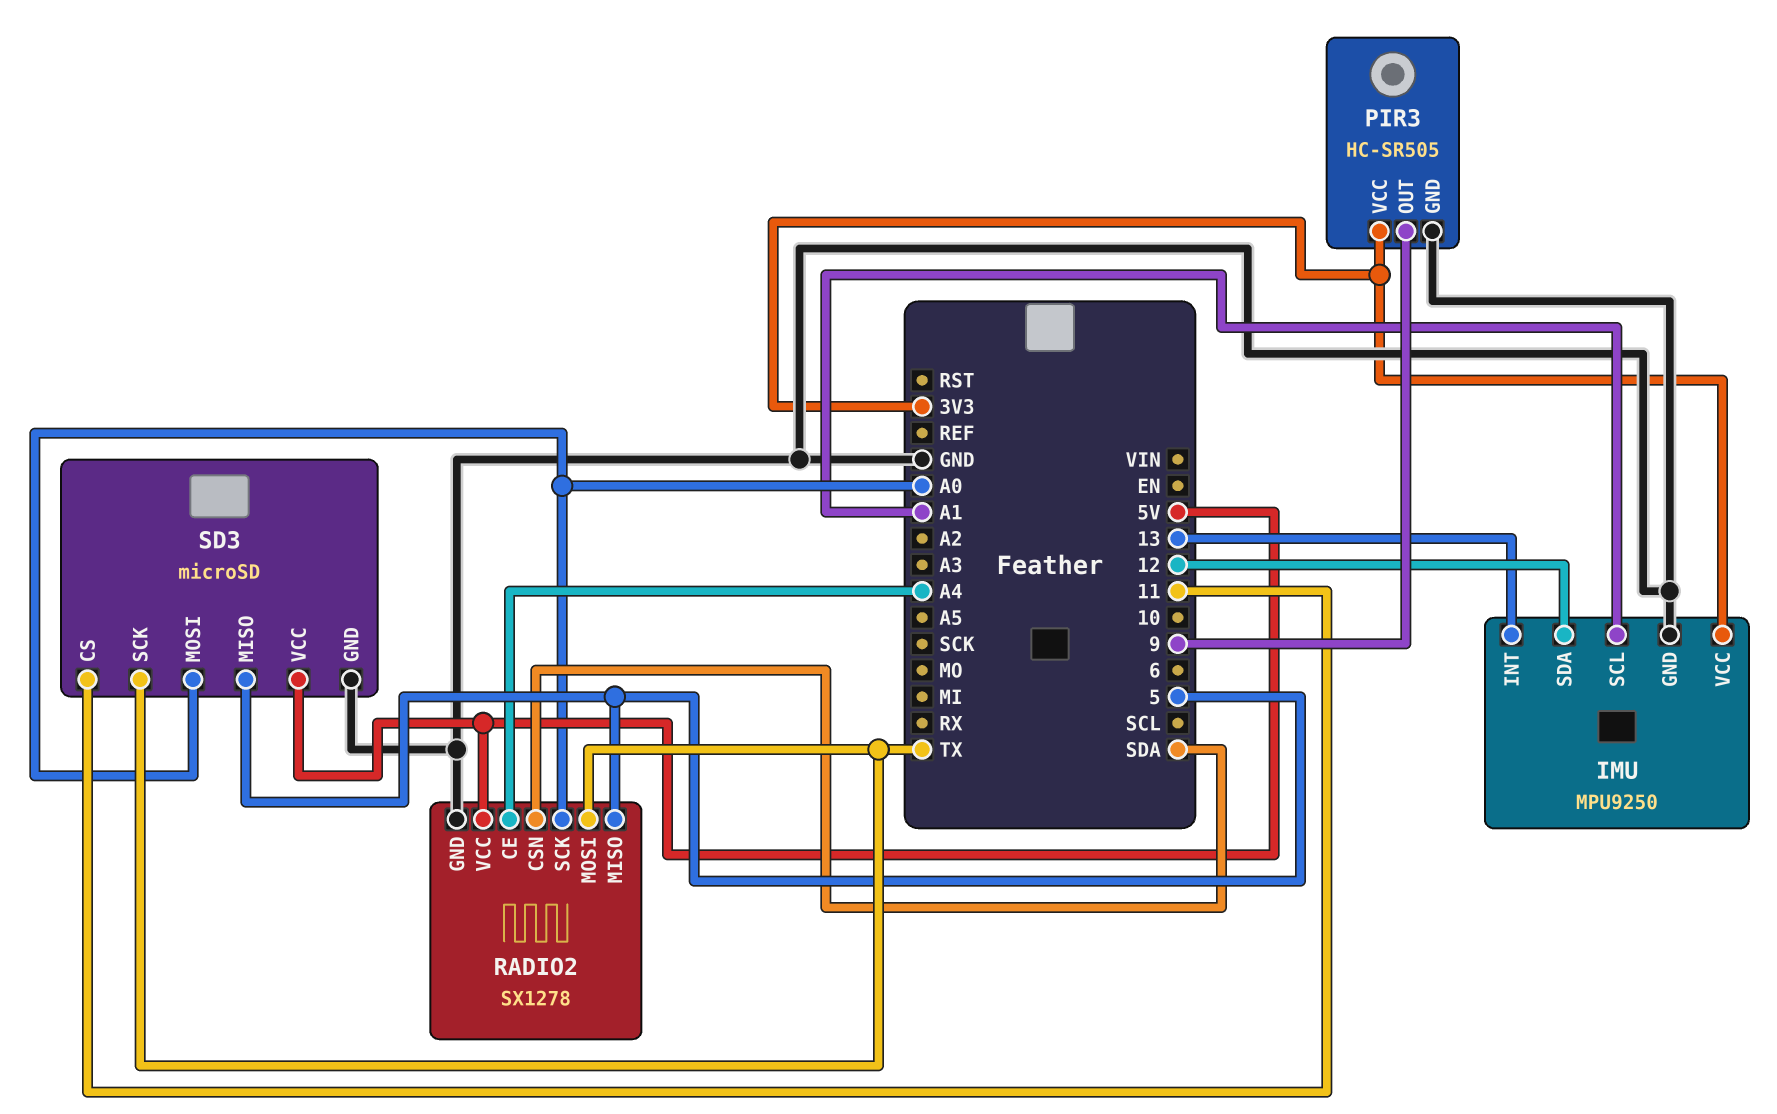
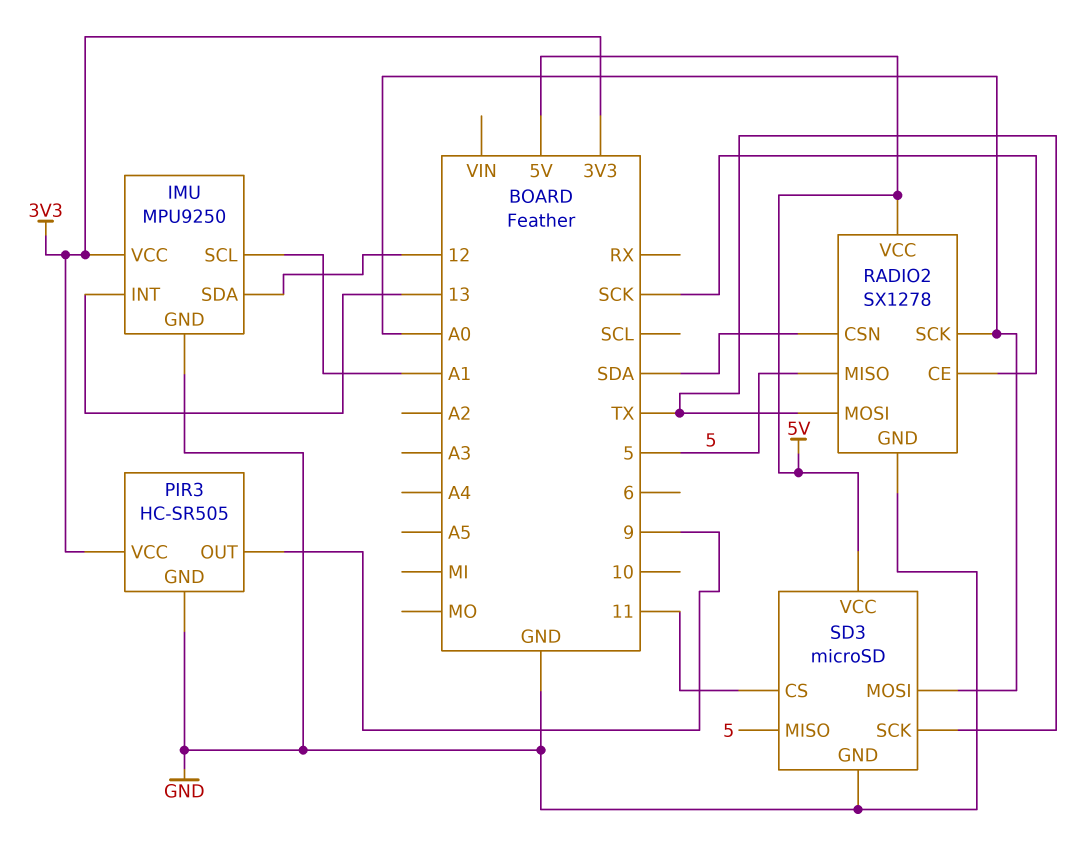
RADIO2 pin CE: A4 -> SCK

